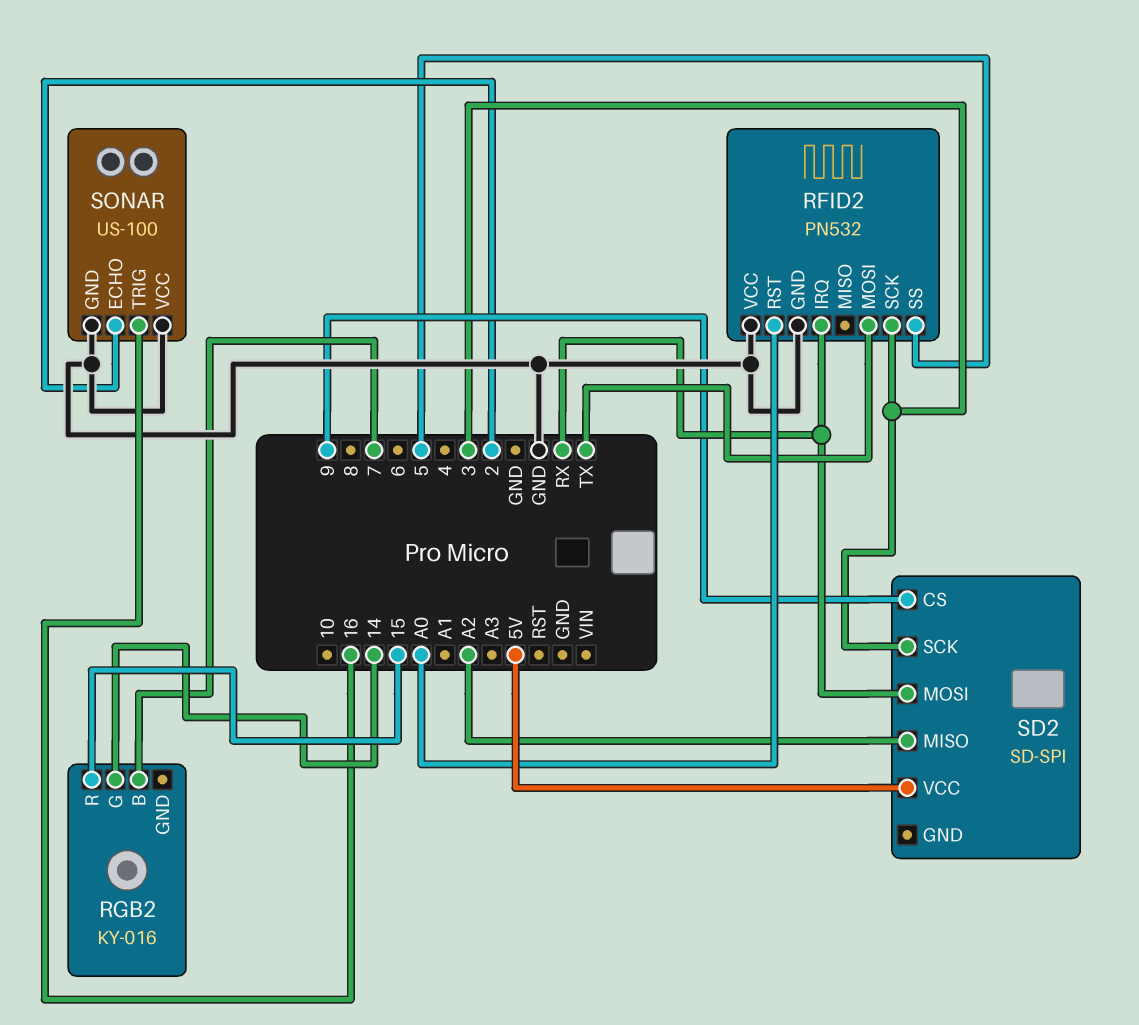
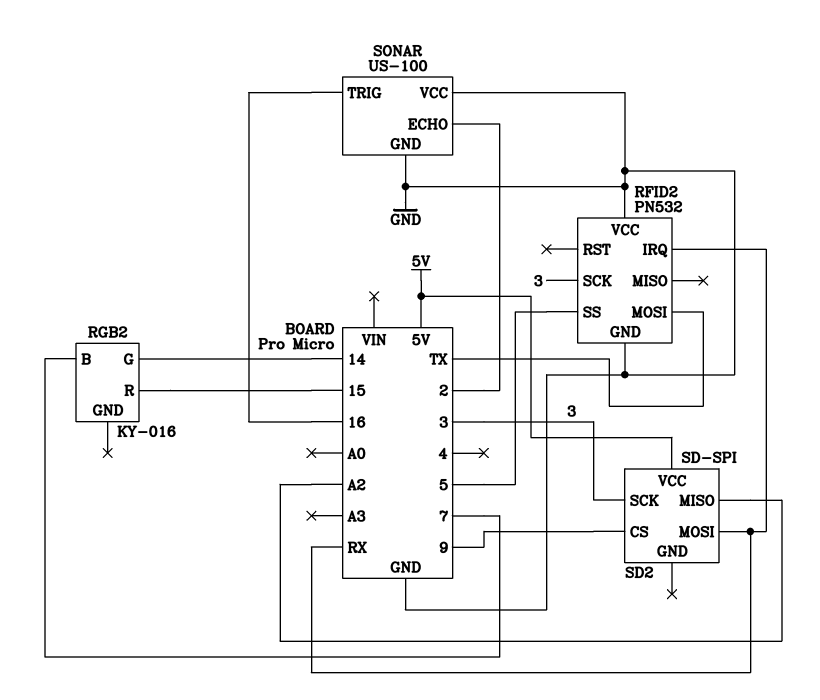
RFID2 pin RST: A0 -> none

